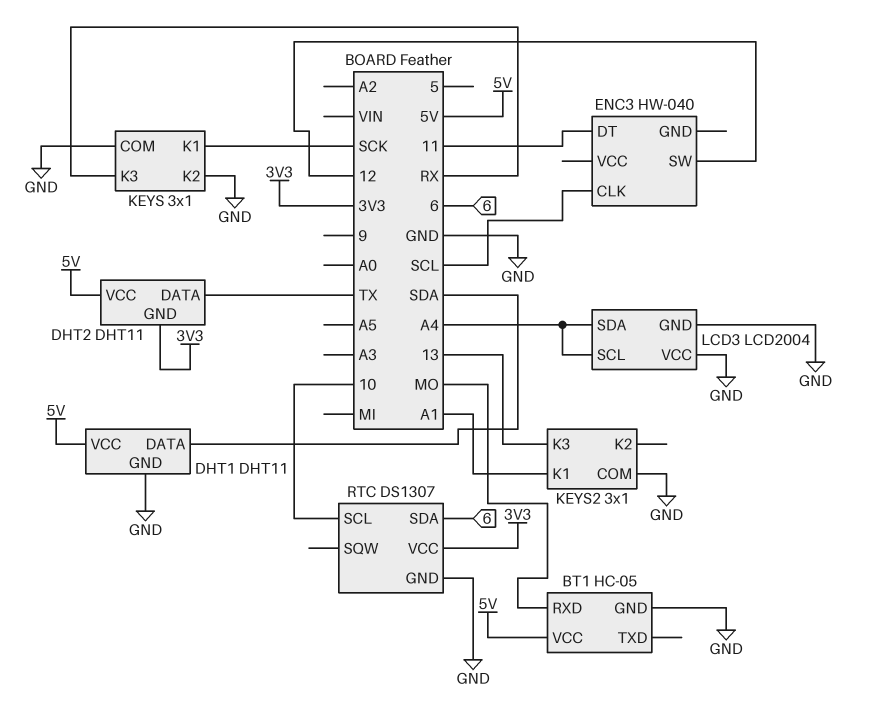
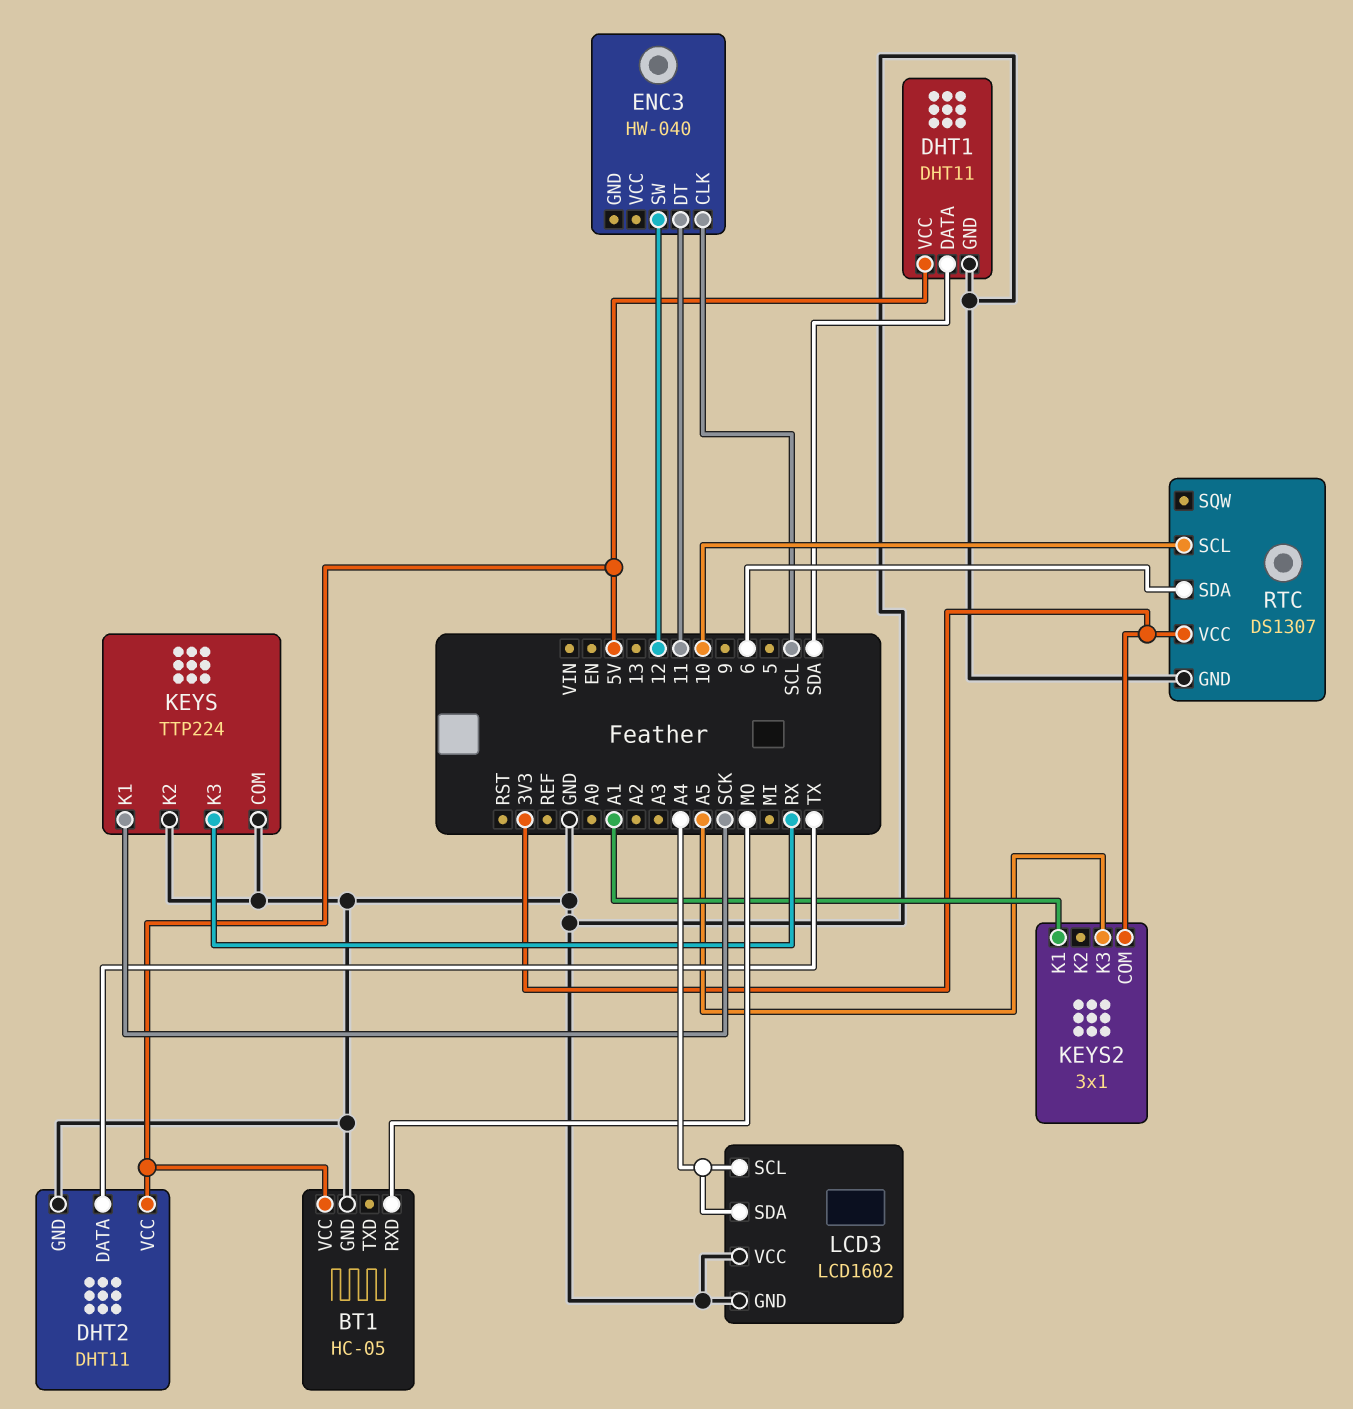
DHT2 pin GND: 3V3 -> GND
KEYS: 3x1 -> TTP224
KEYS2 pin COM: GND -> 3V3
KEYS2 pin K3: 13 -> A5
LCD3: LCD2004 -> LCD1602

